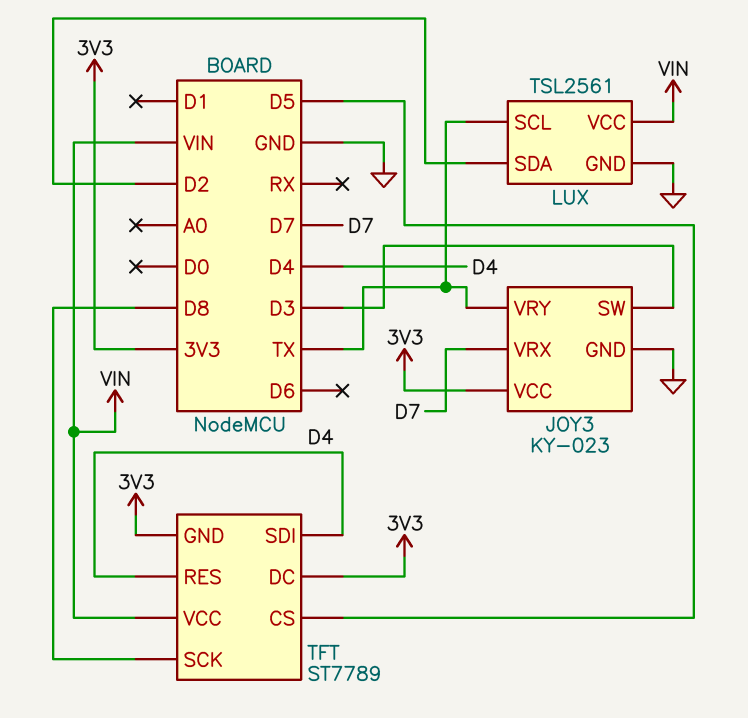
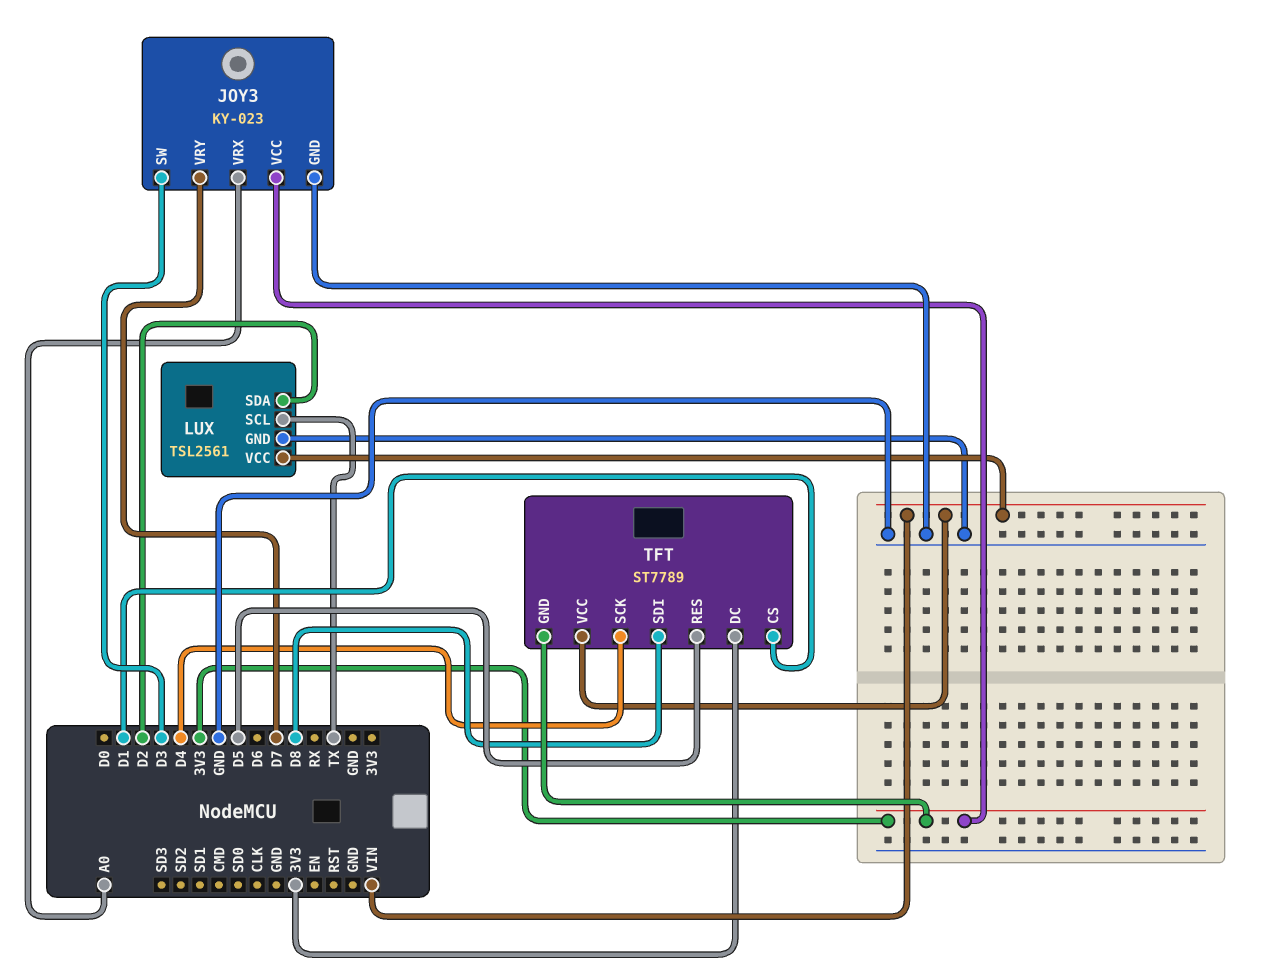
JOY3 pin VRX: D7 -> A0
JOY3 pin VRY: TX -> D7
TFT pin CS: D5 -> D1
TFT pin RES: D4 -> D5
TFT pin SCK: D8 -> D4
TFT pin SDI: D4 -> D8

